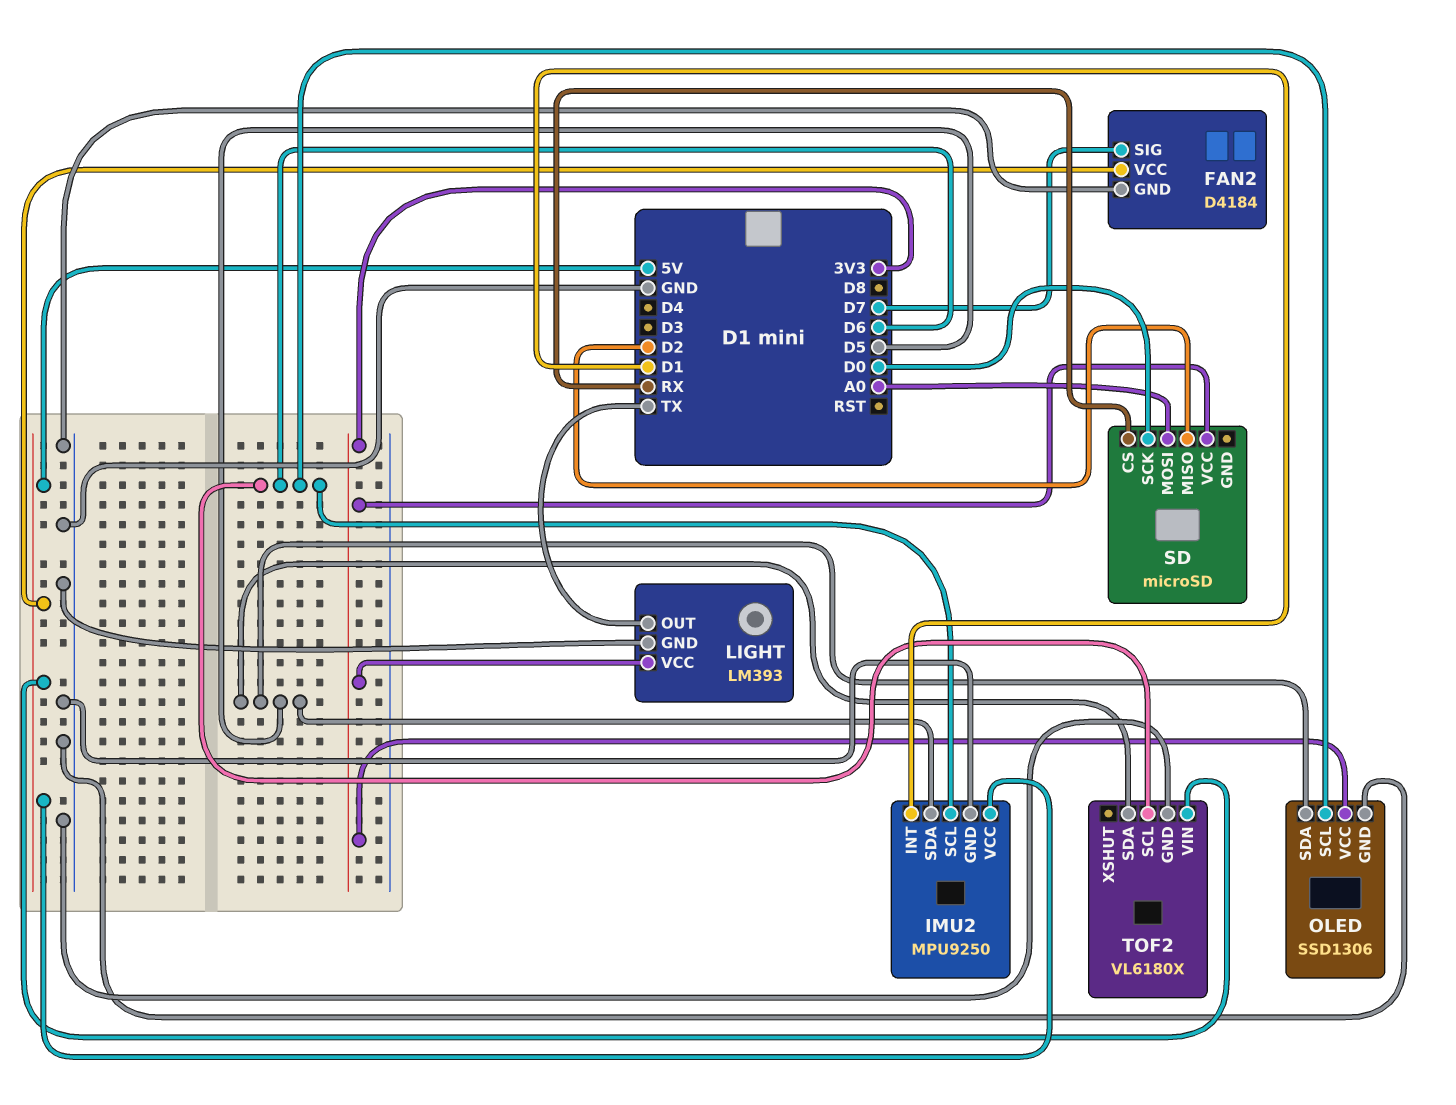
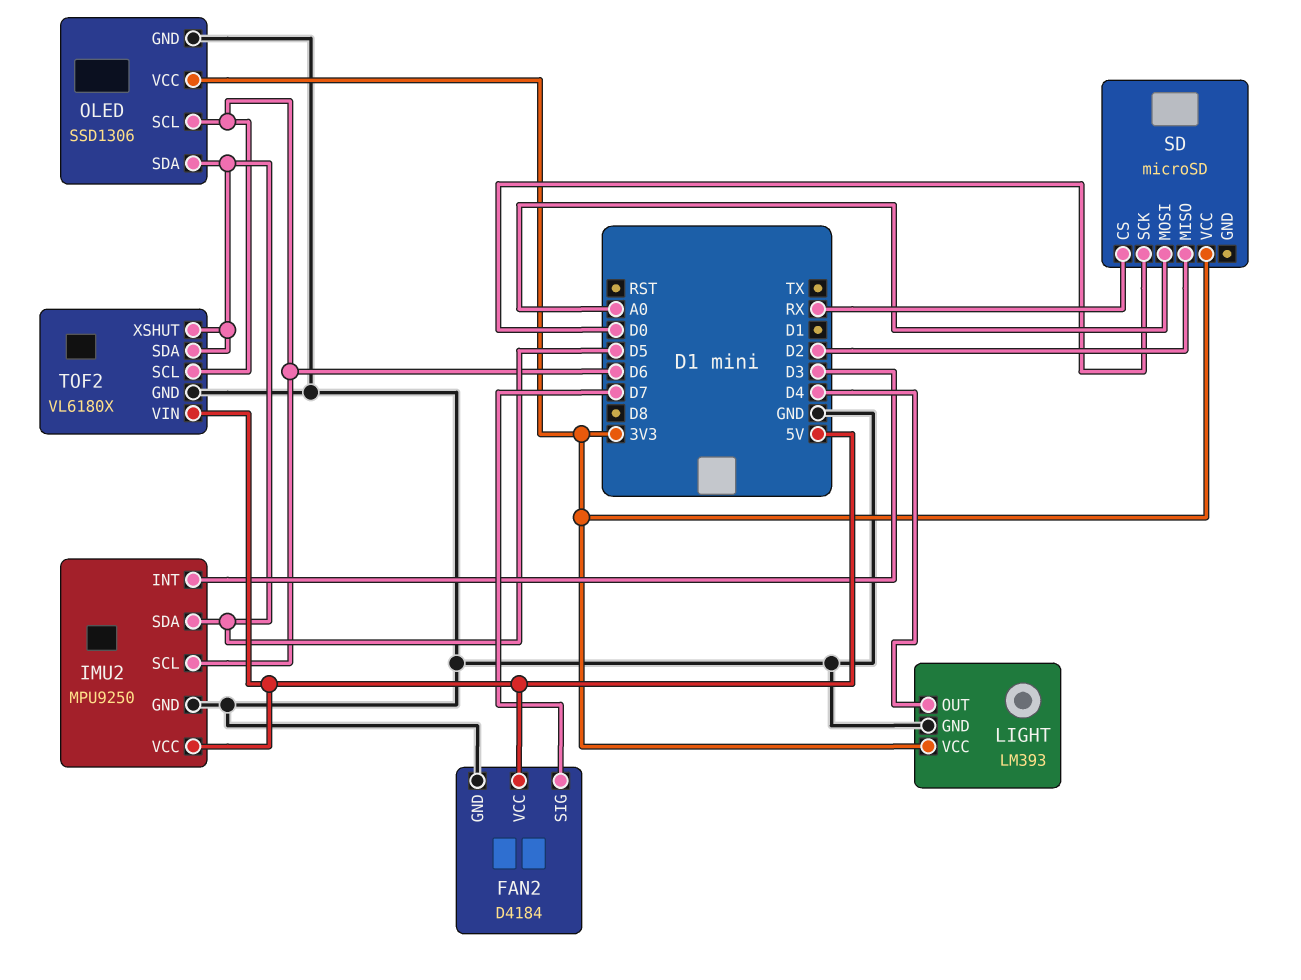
IMU2 pin INT: D1 -> D3
LIGHT pin OUT: TX -> D4
TOF2 pin XSHUT: none -> D5

